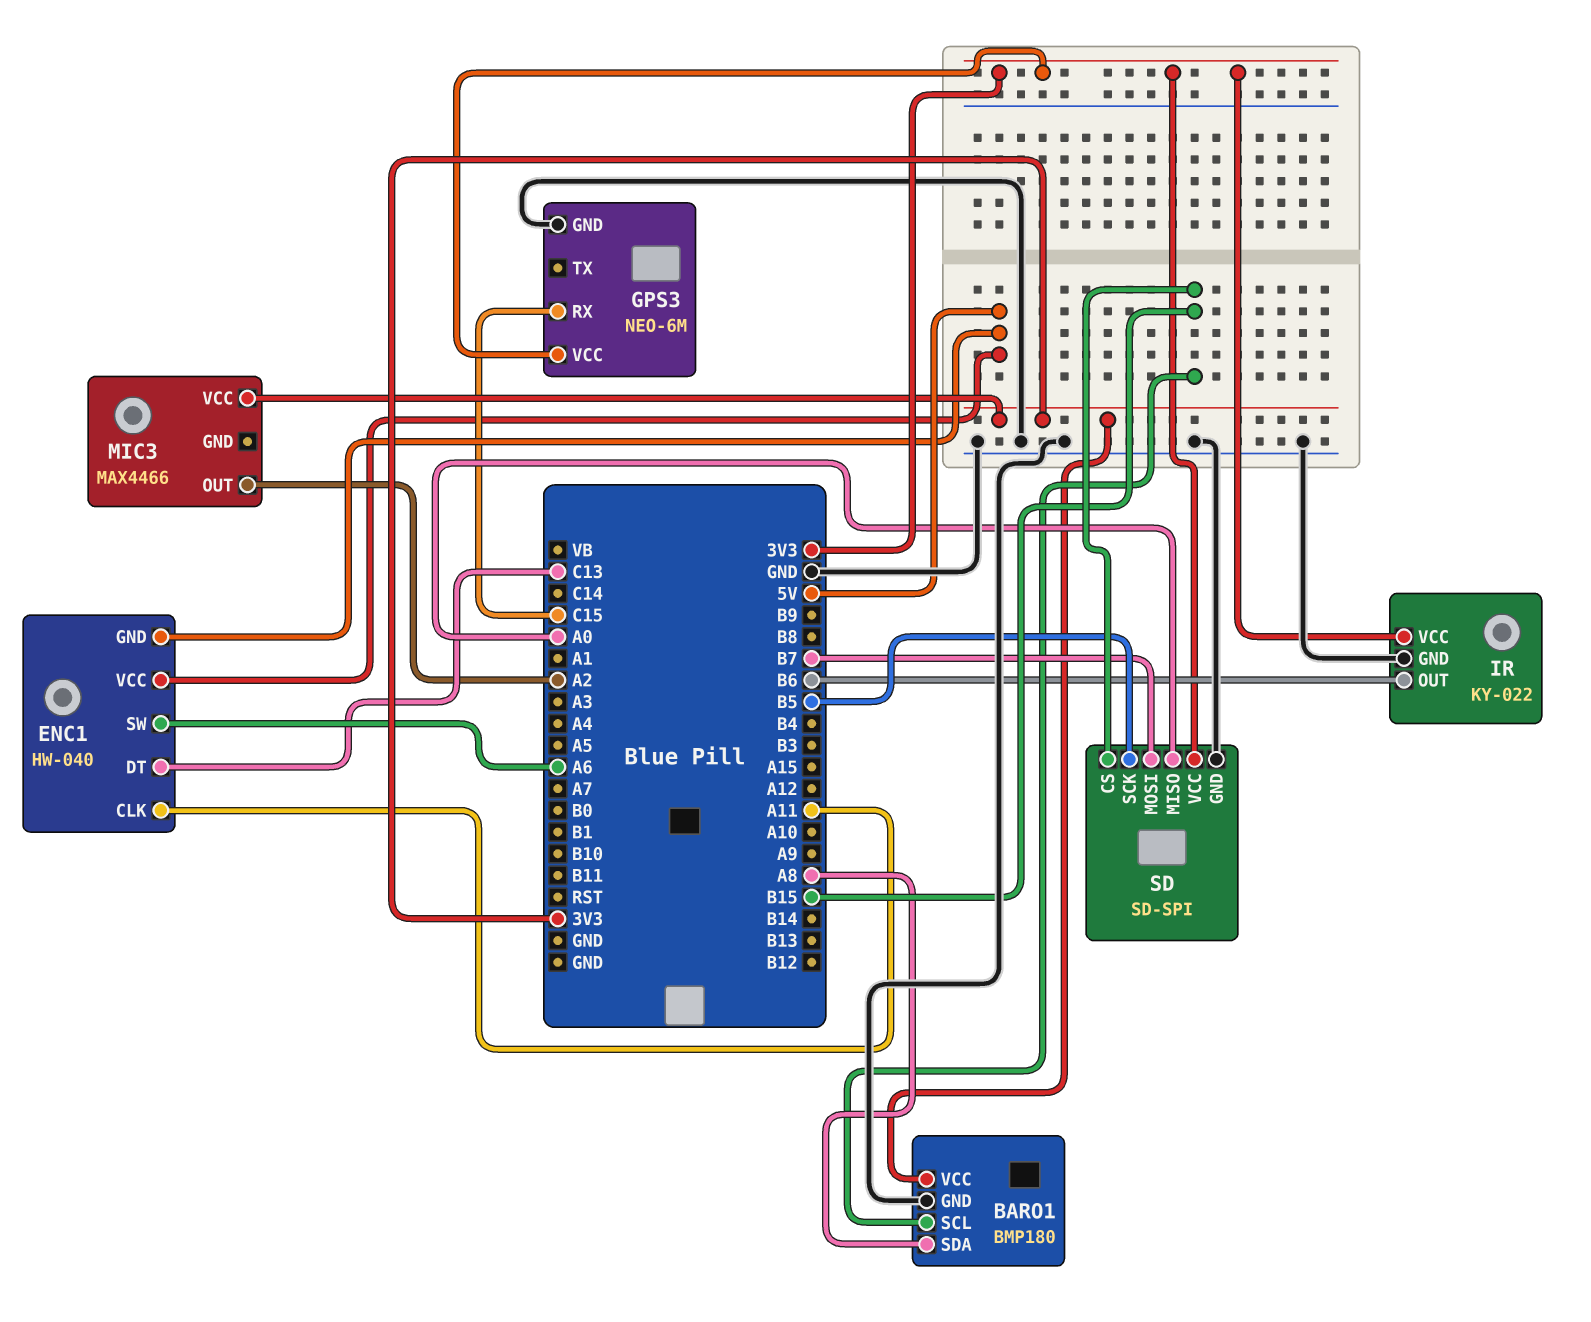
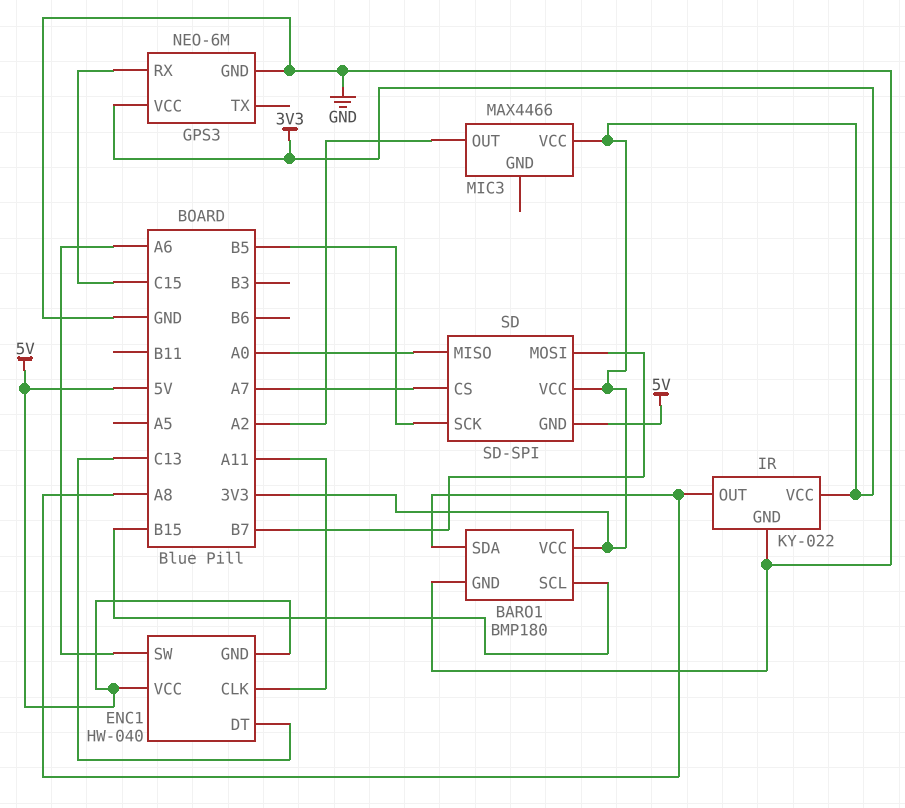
IR pin OUT: B6 -> A8
SD pin CS: B15 -> A7
SD pin GND: GND -> 5V

